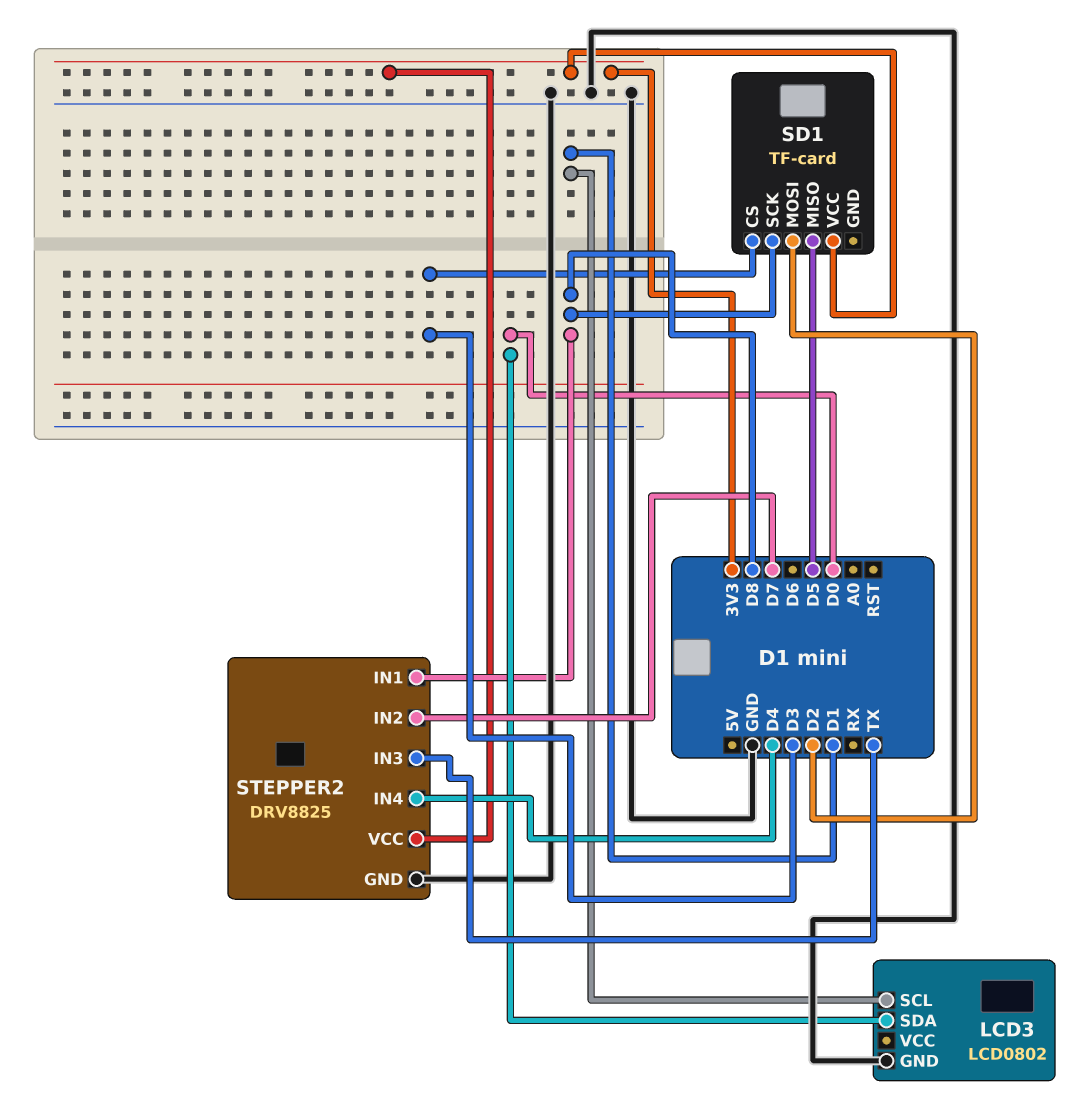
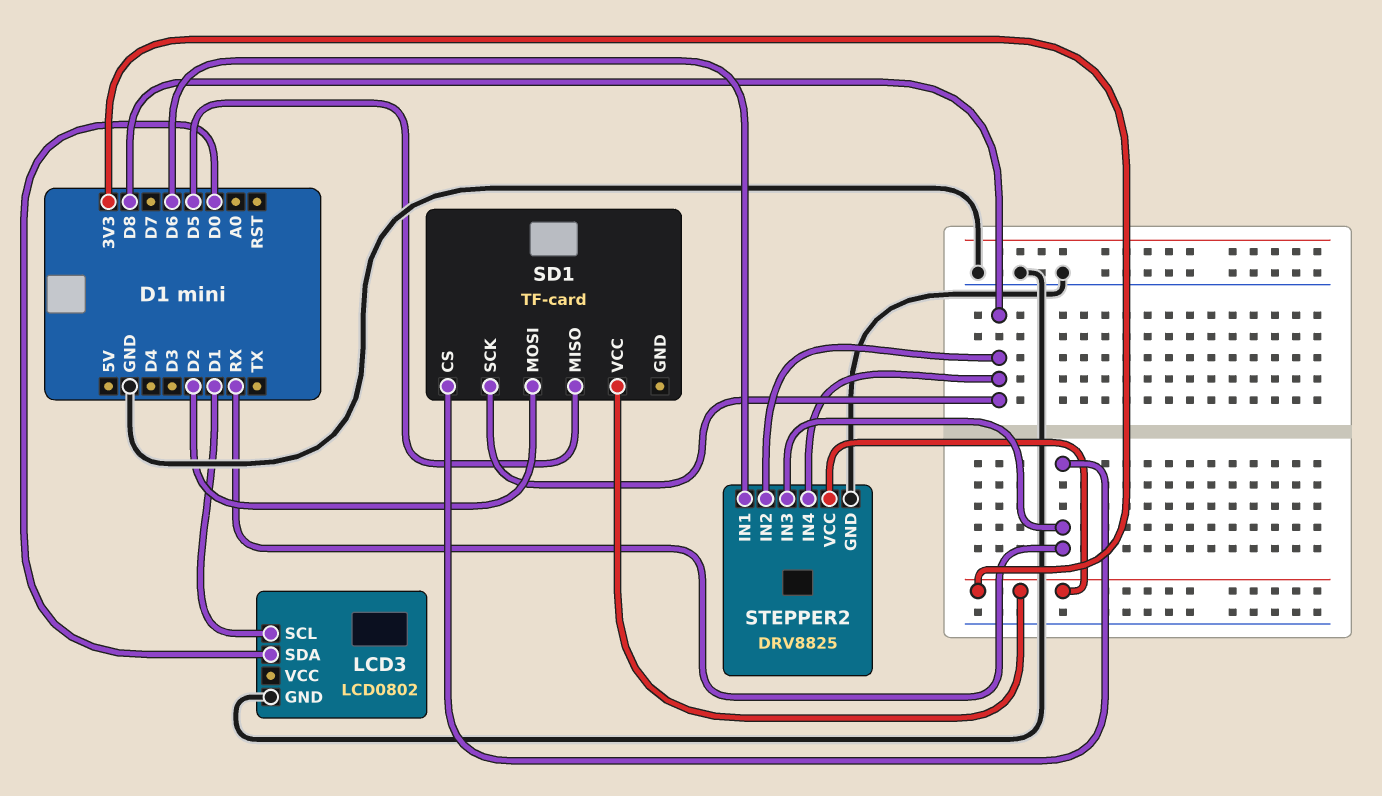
SD1 pin CS: D3 -> RX
STEPPER2 pin IN1: D8 -> D6
STEPPER2 pin IN2: D7 -> D8
STEPPER2 pin IN3: TX -> RX
STEPPER2 pin IN4: D4 -> D8

